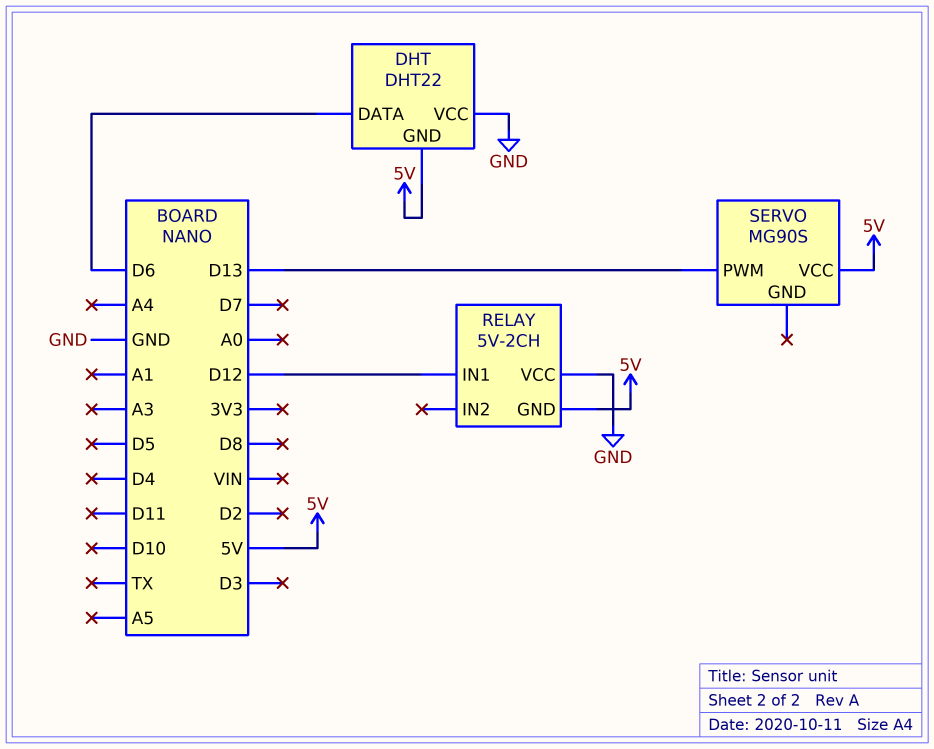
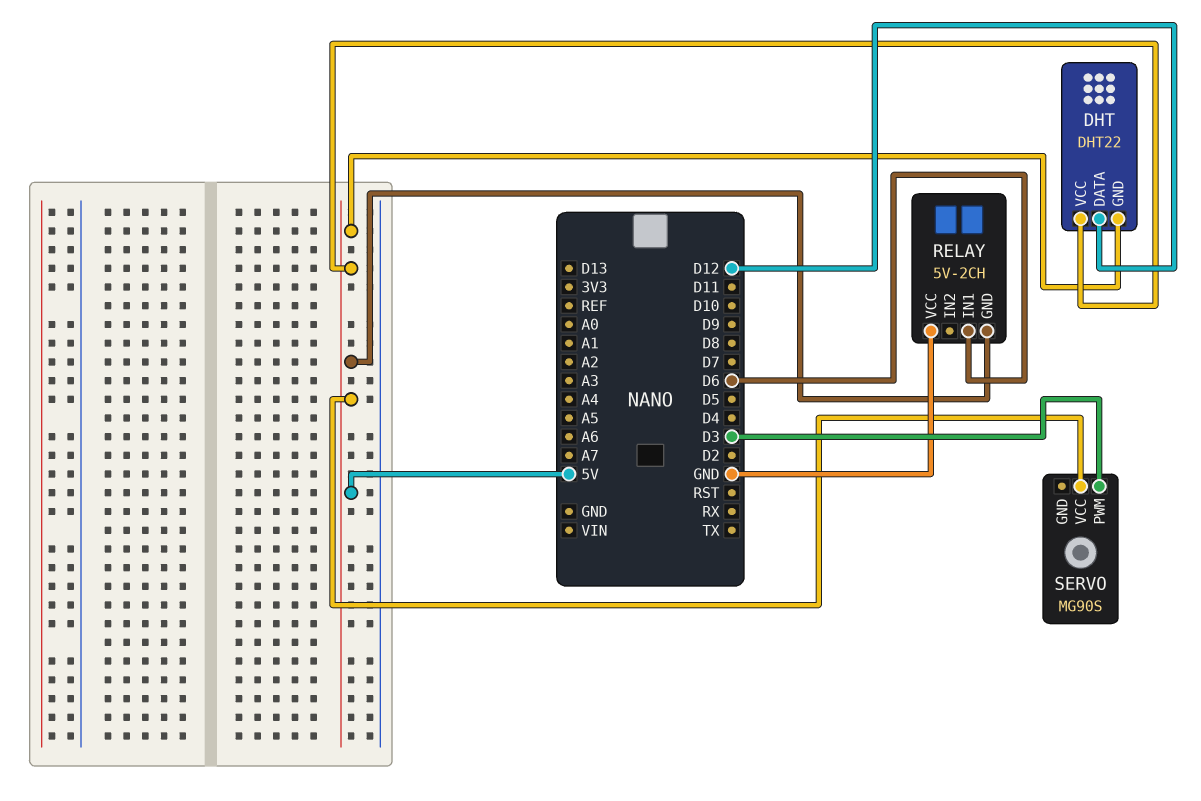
DHT pin DATA: D6 -> D12
DHT pin VCC: GND -> 5V
RELAY pin IN1: D12 -> D6
SERVO pin PWM: D13 -> D3

